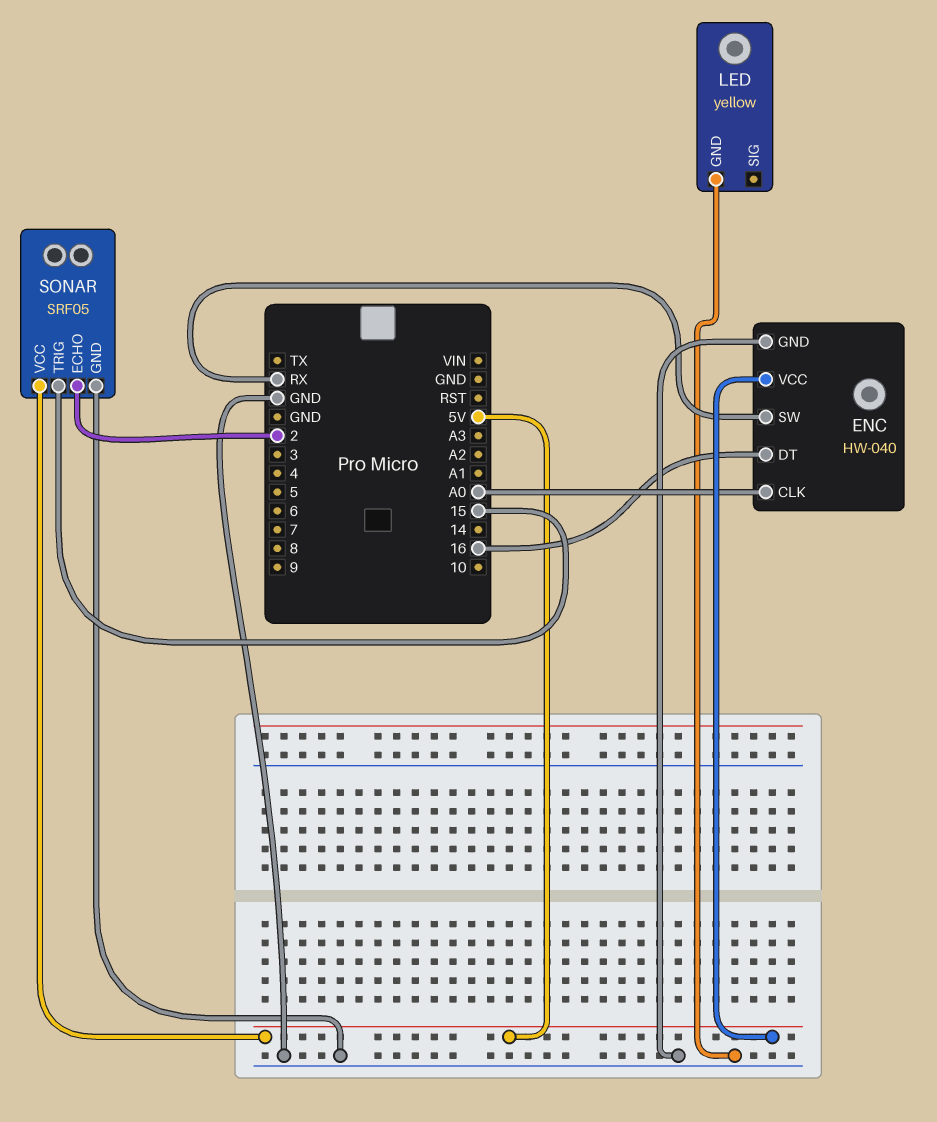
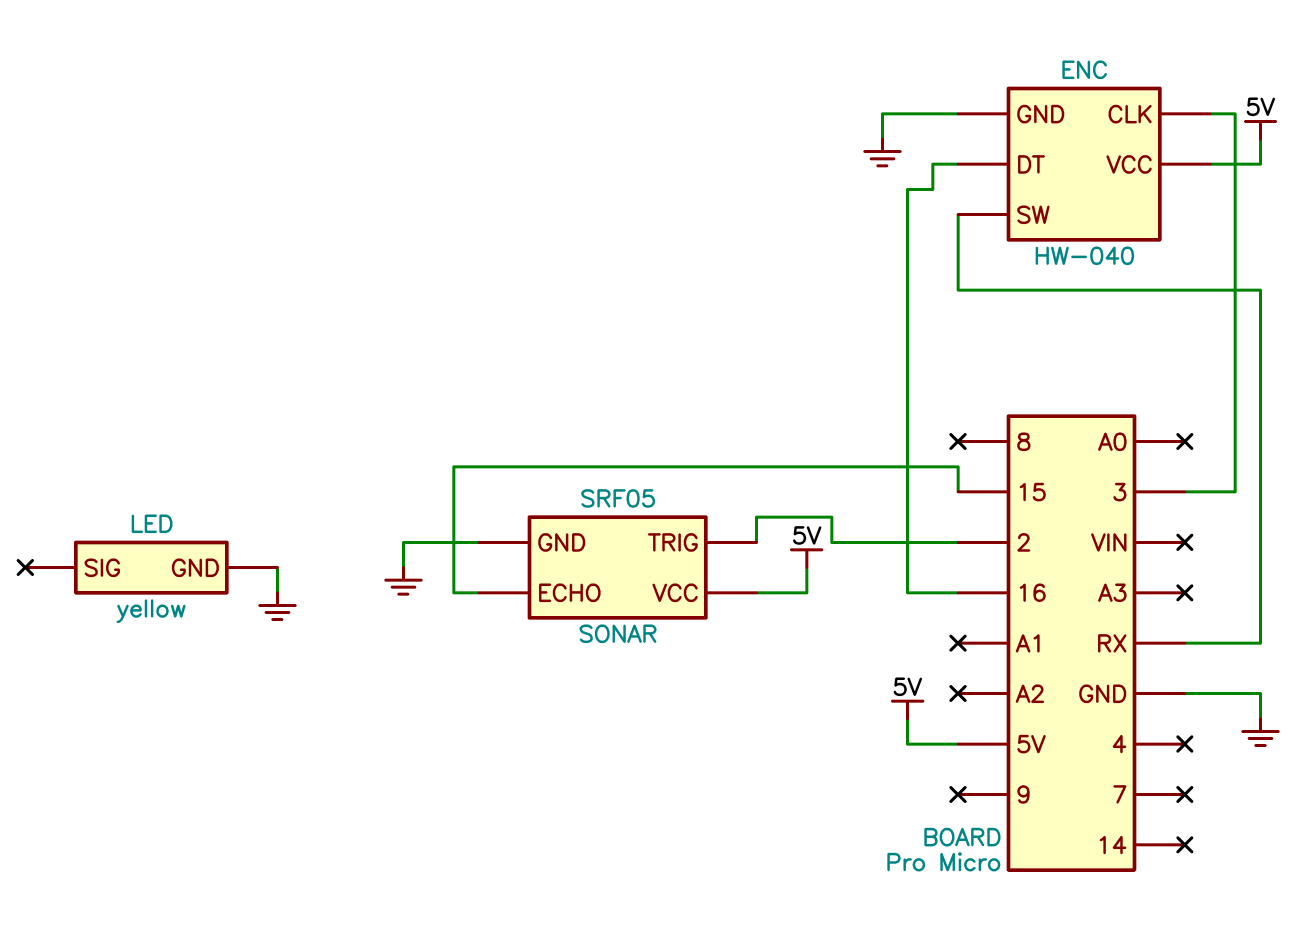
ENC pin CLK: A0 -> 3
SONAR pin ECHO: 2 -> 15
SONAR pin TRIG: 15 -> 2

